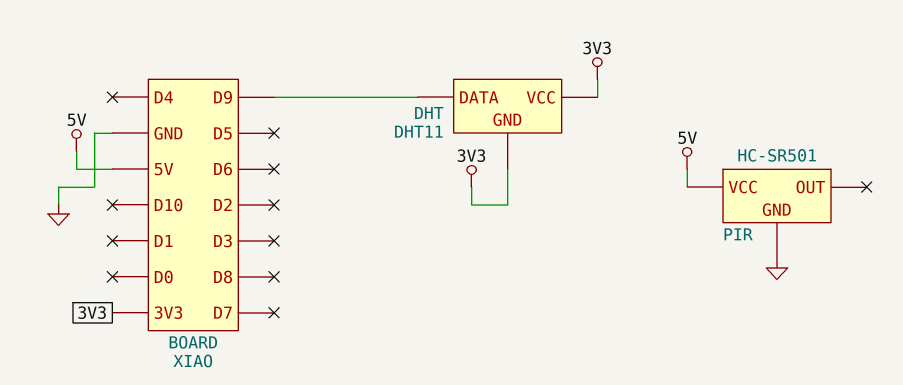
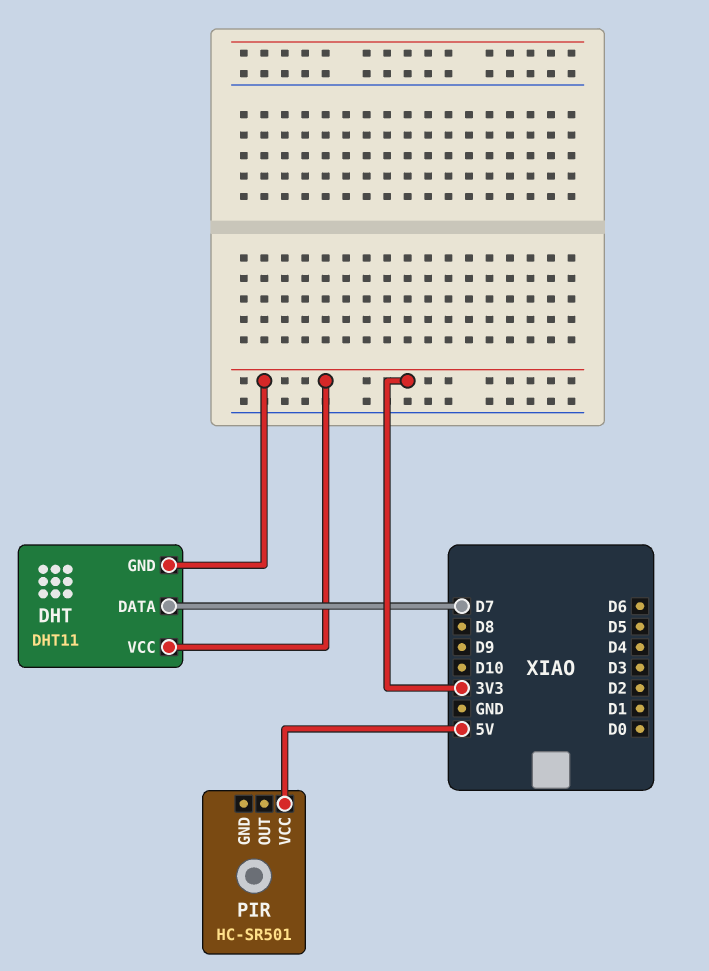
DHT pin DATA: D9 -> D7
PIR pin GND: GND -> none

